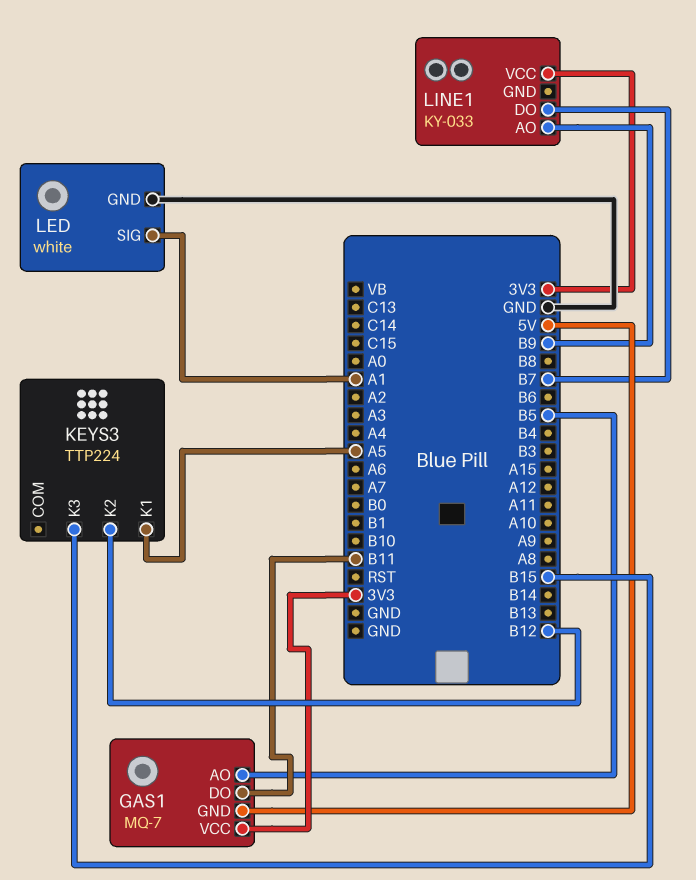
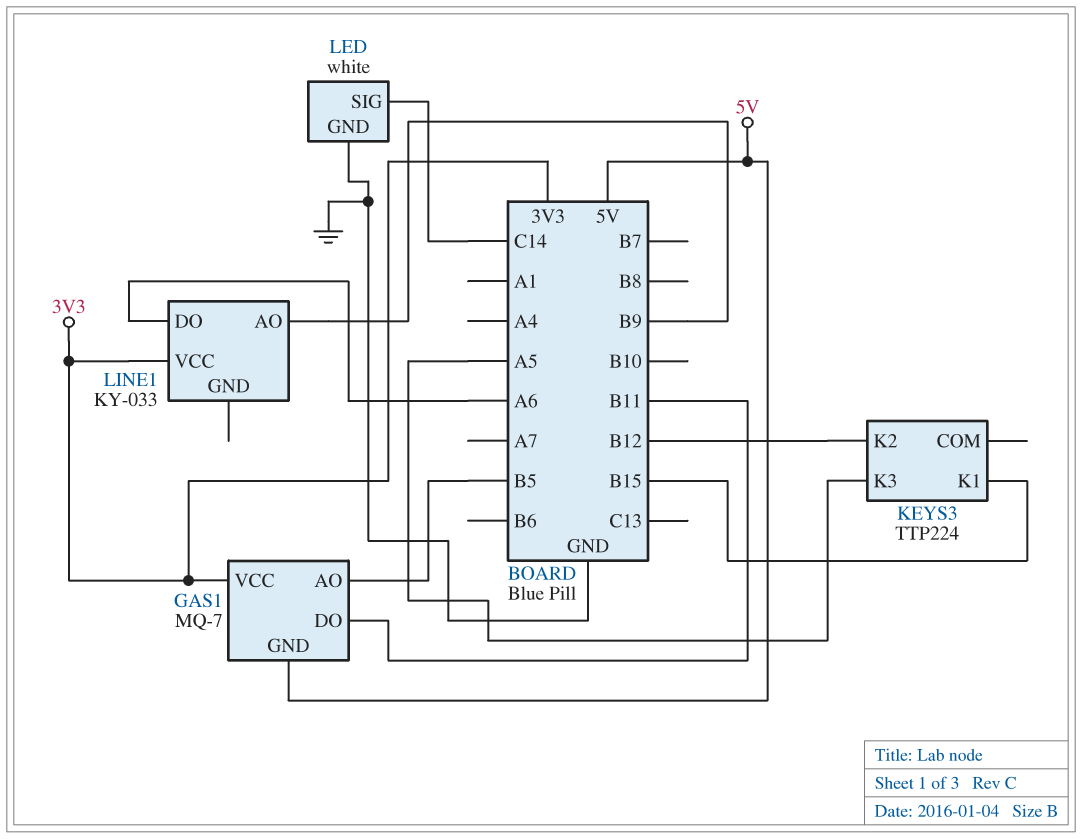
KEYS3 pin K1: A5 -> B15
KEYS3 pin K3: B15 -> A5
LED pin SIG: A1 -> C14
LINE1 pin DO: B7 -> A6

